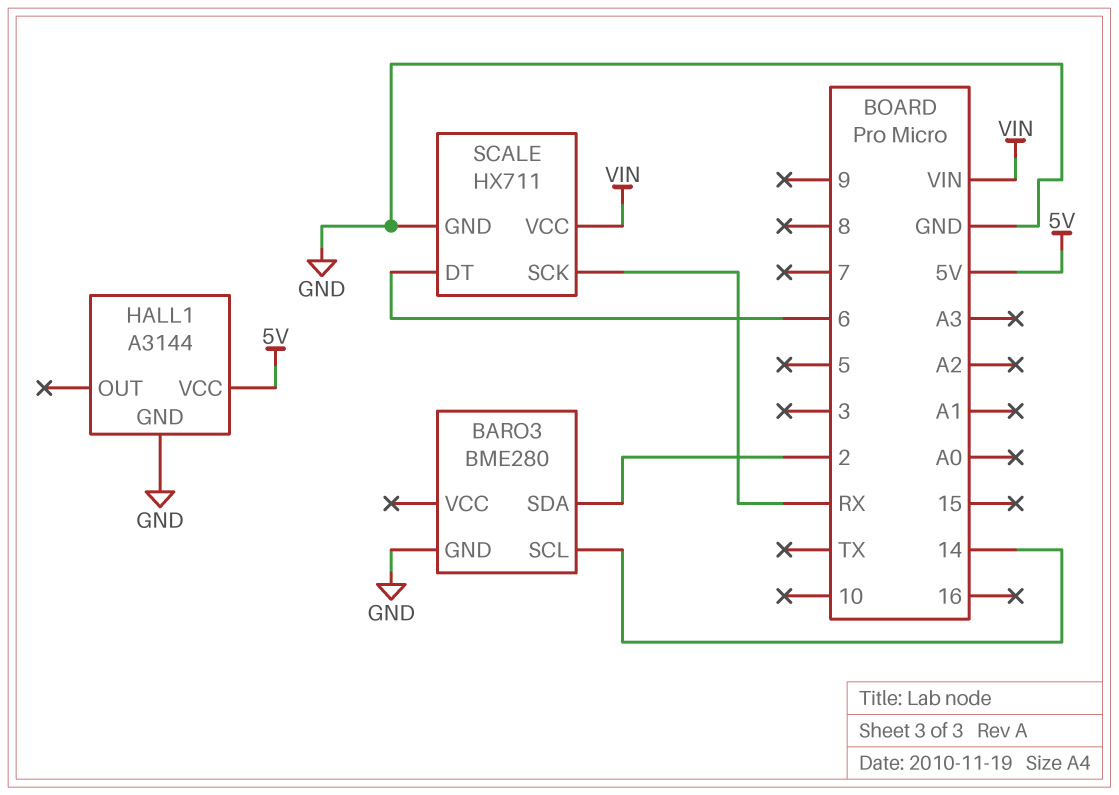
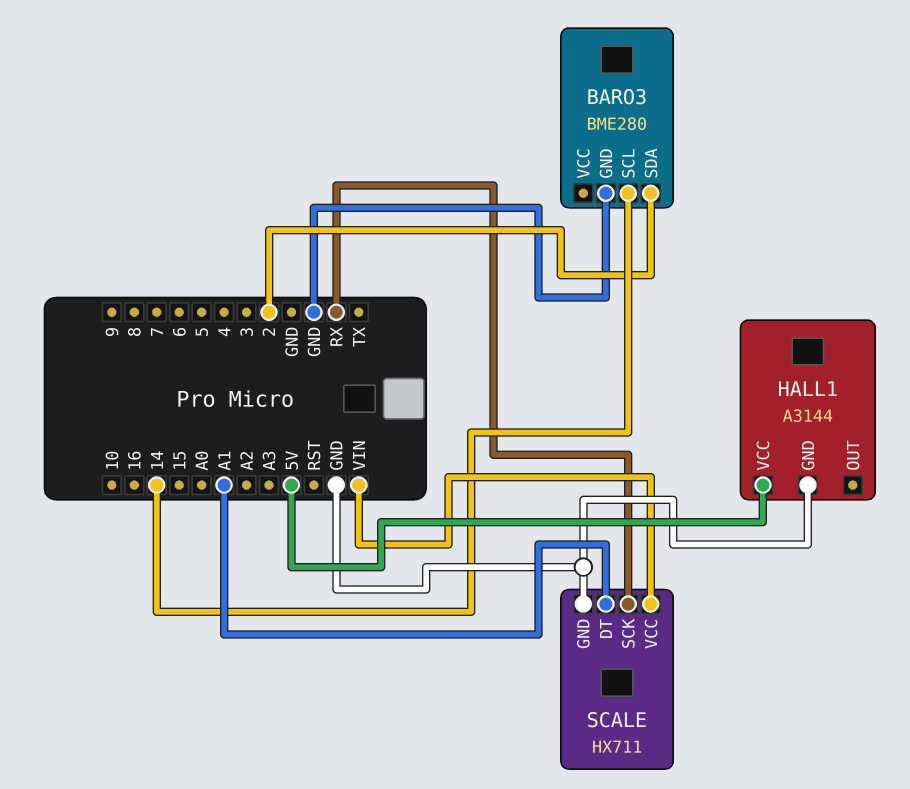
SCALE pin DT: 6 -> A1

